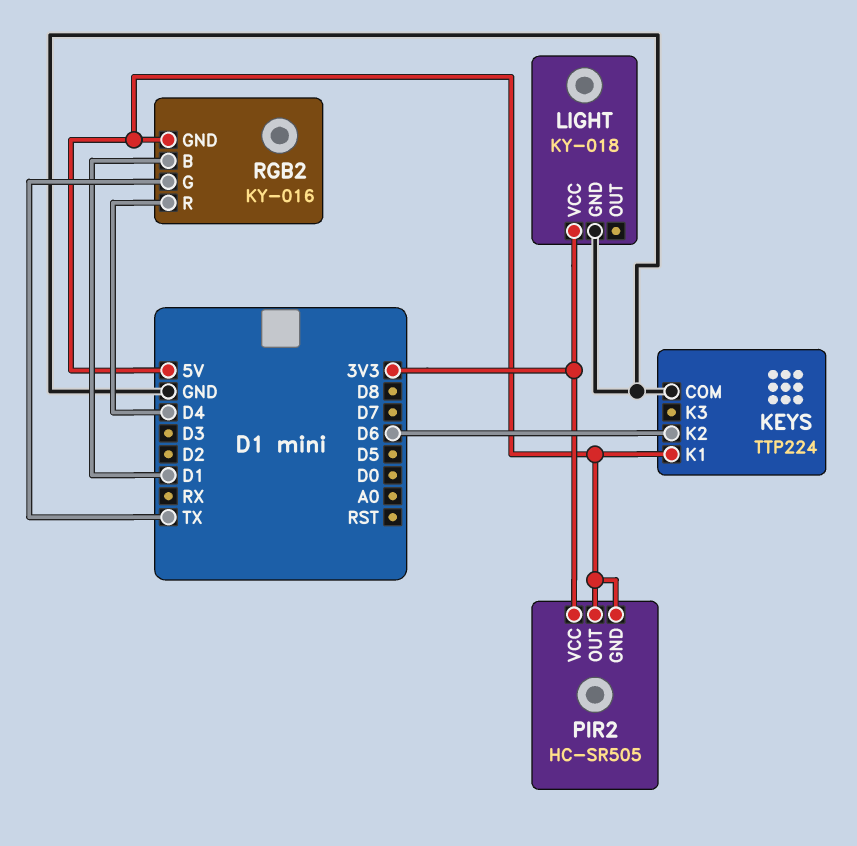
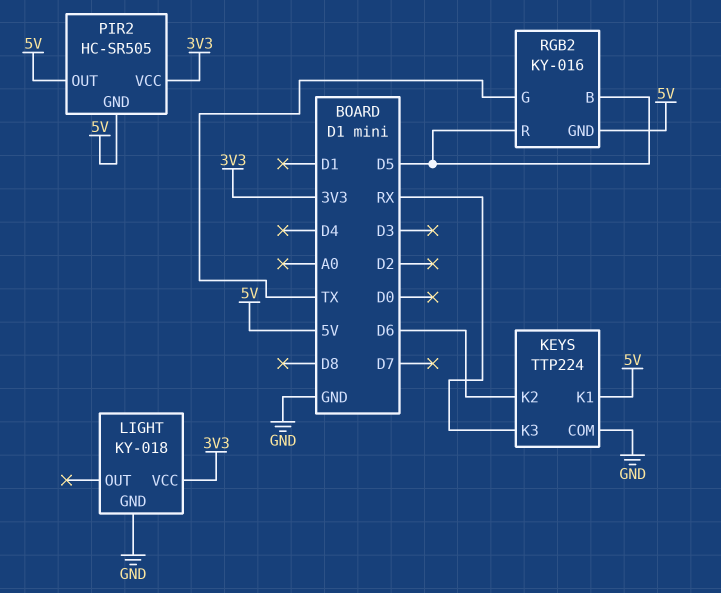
KEYS pin K3: none -> RX
RGB2 pin B: D1 -> D5
RGB2 pin R: D4 -> D5

